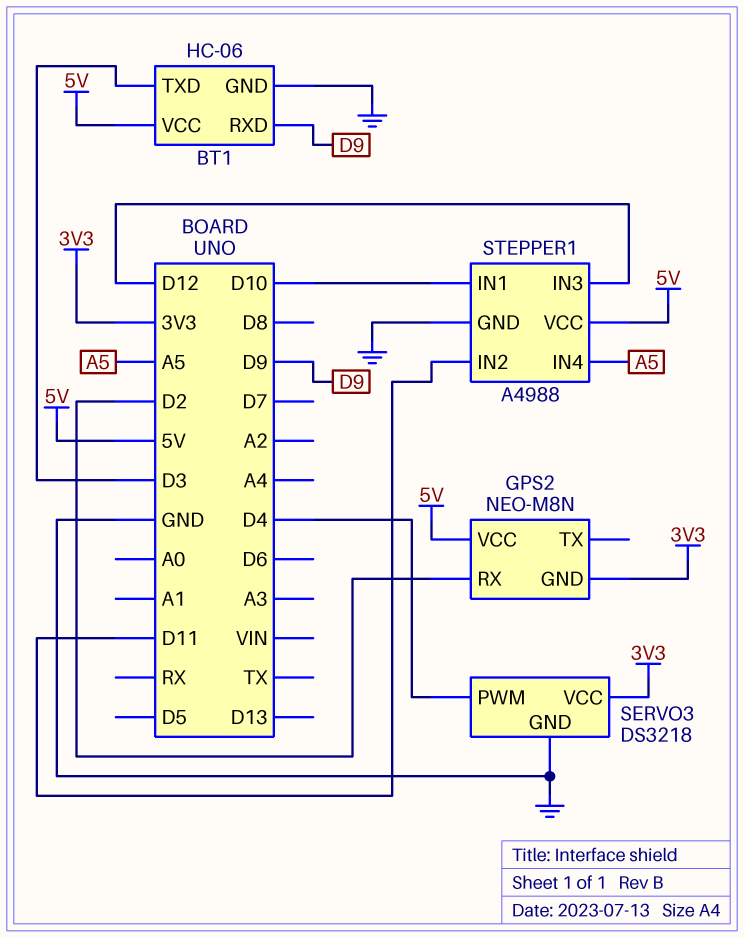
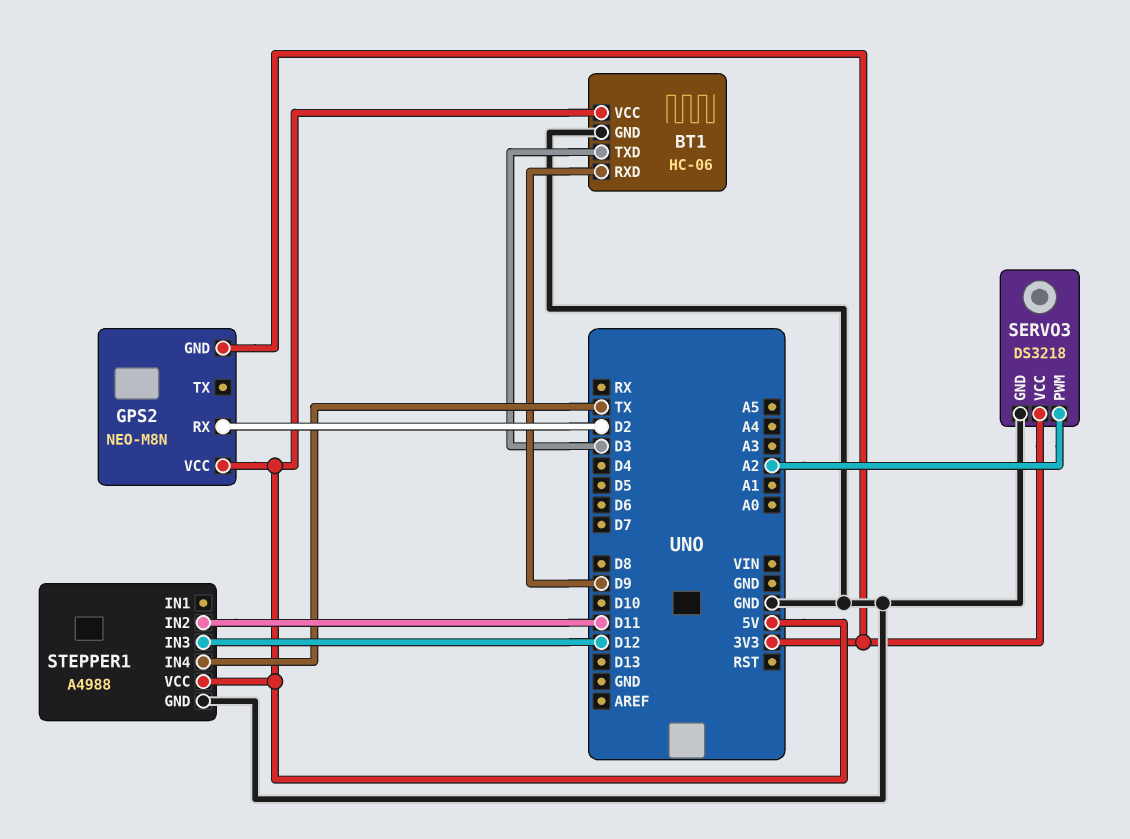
SERVO3 pin PWM: D4 -> A2
STEPPER1 pin IN1: D10 -> none
STEPPER1 pin IN4: A5 -> TX

